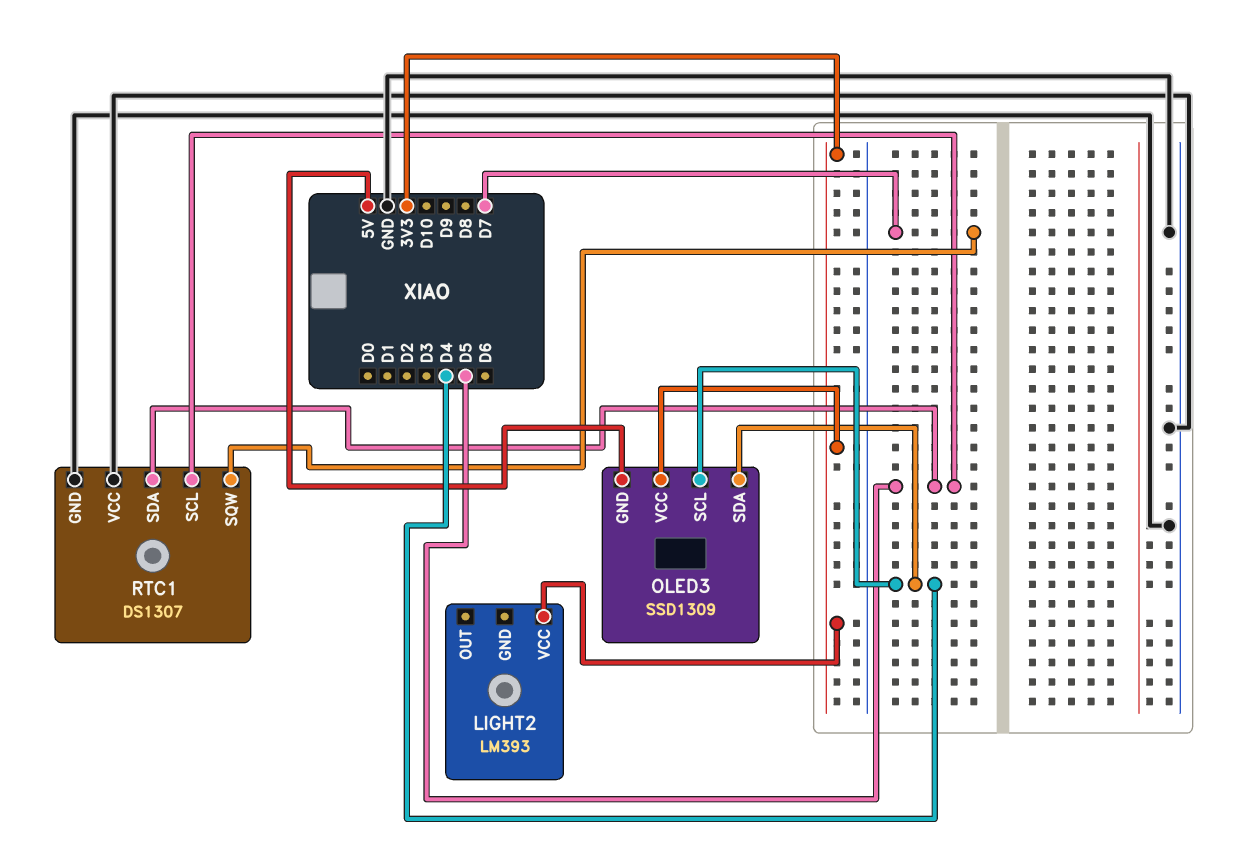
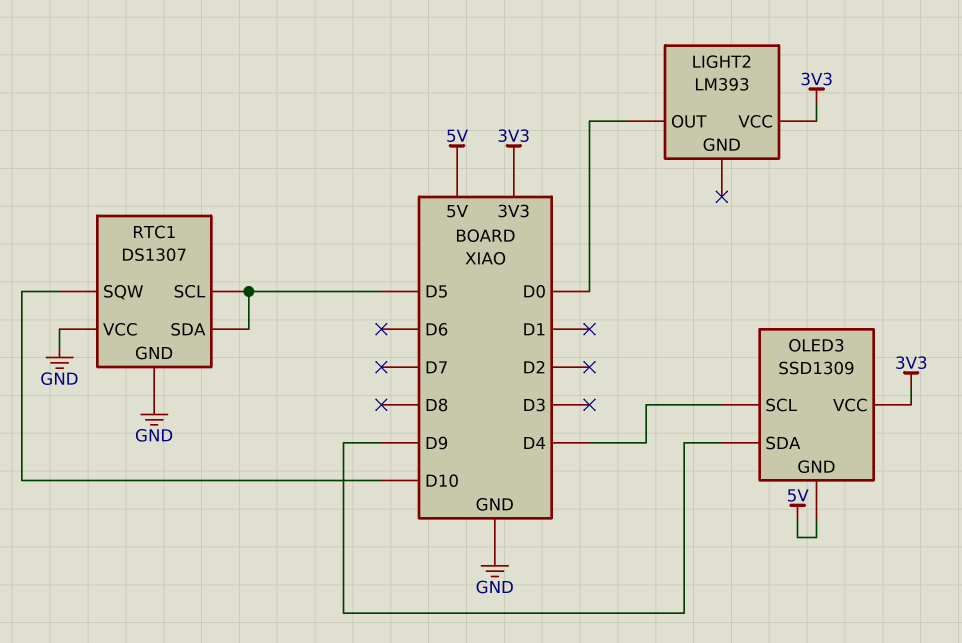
LIGHT2 pin OUT: none -> D0
OLED3 pin SDA: D4 -> D9
RTC1 pin SQW: D7 -> D10

